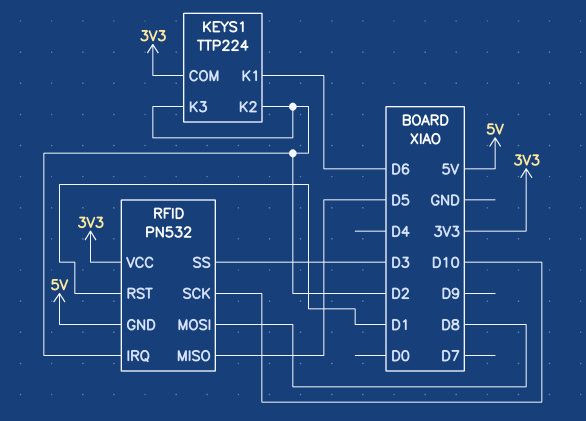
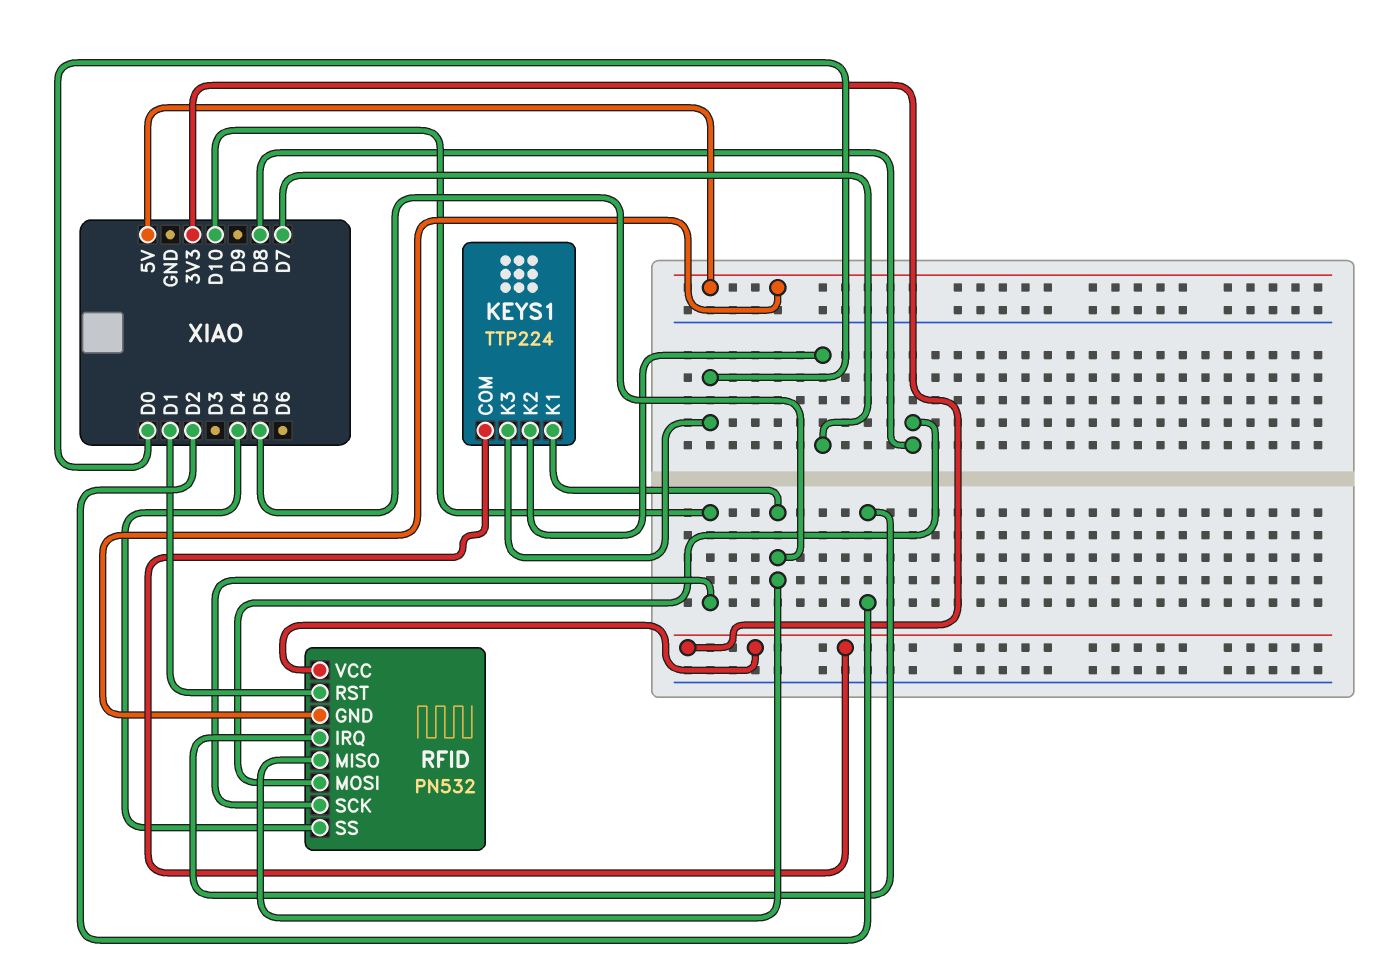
KEYS1 pin K1: D6 -> D5
KEYS1 pin K2: D2 -> D7
KEYS1 pin K3: D2 -> D0
RFID pin SS: D3 -> D4

